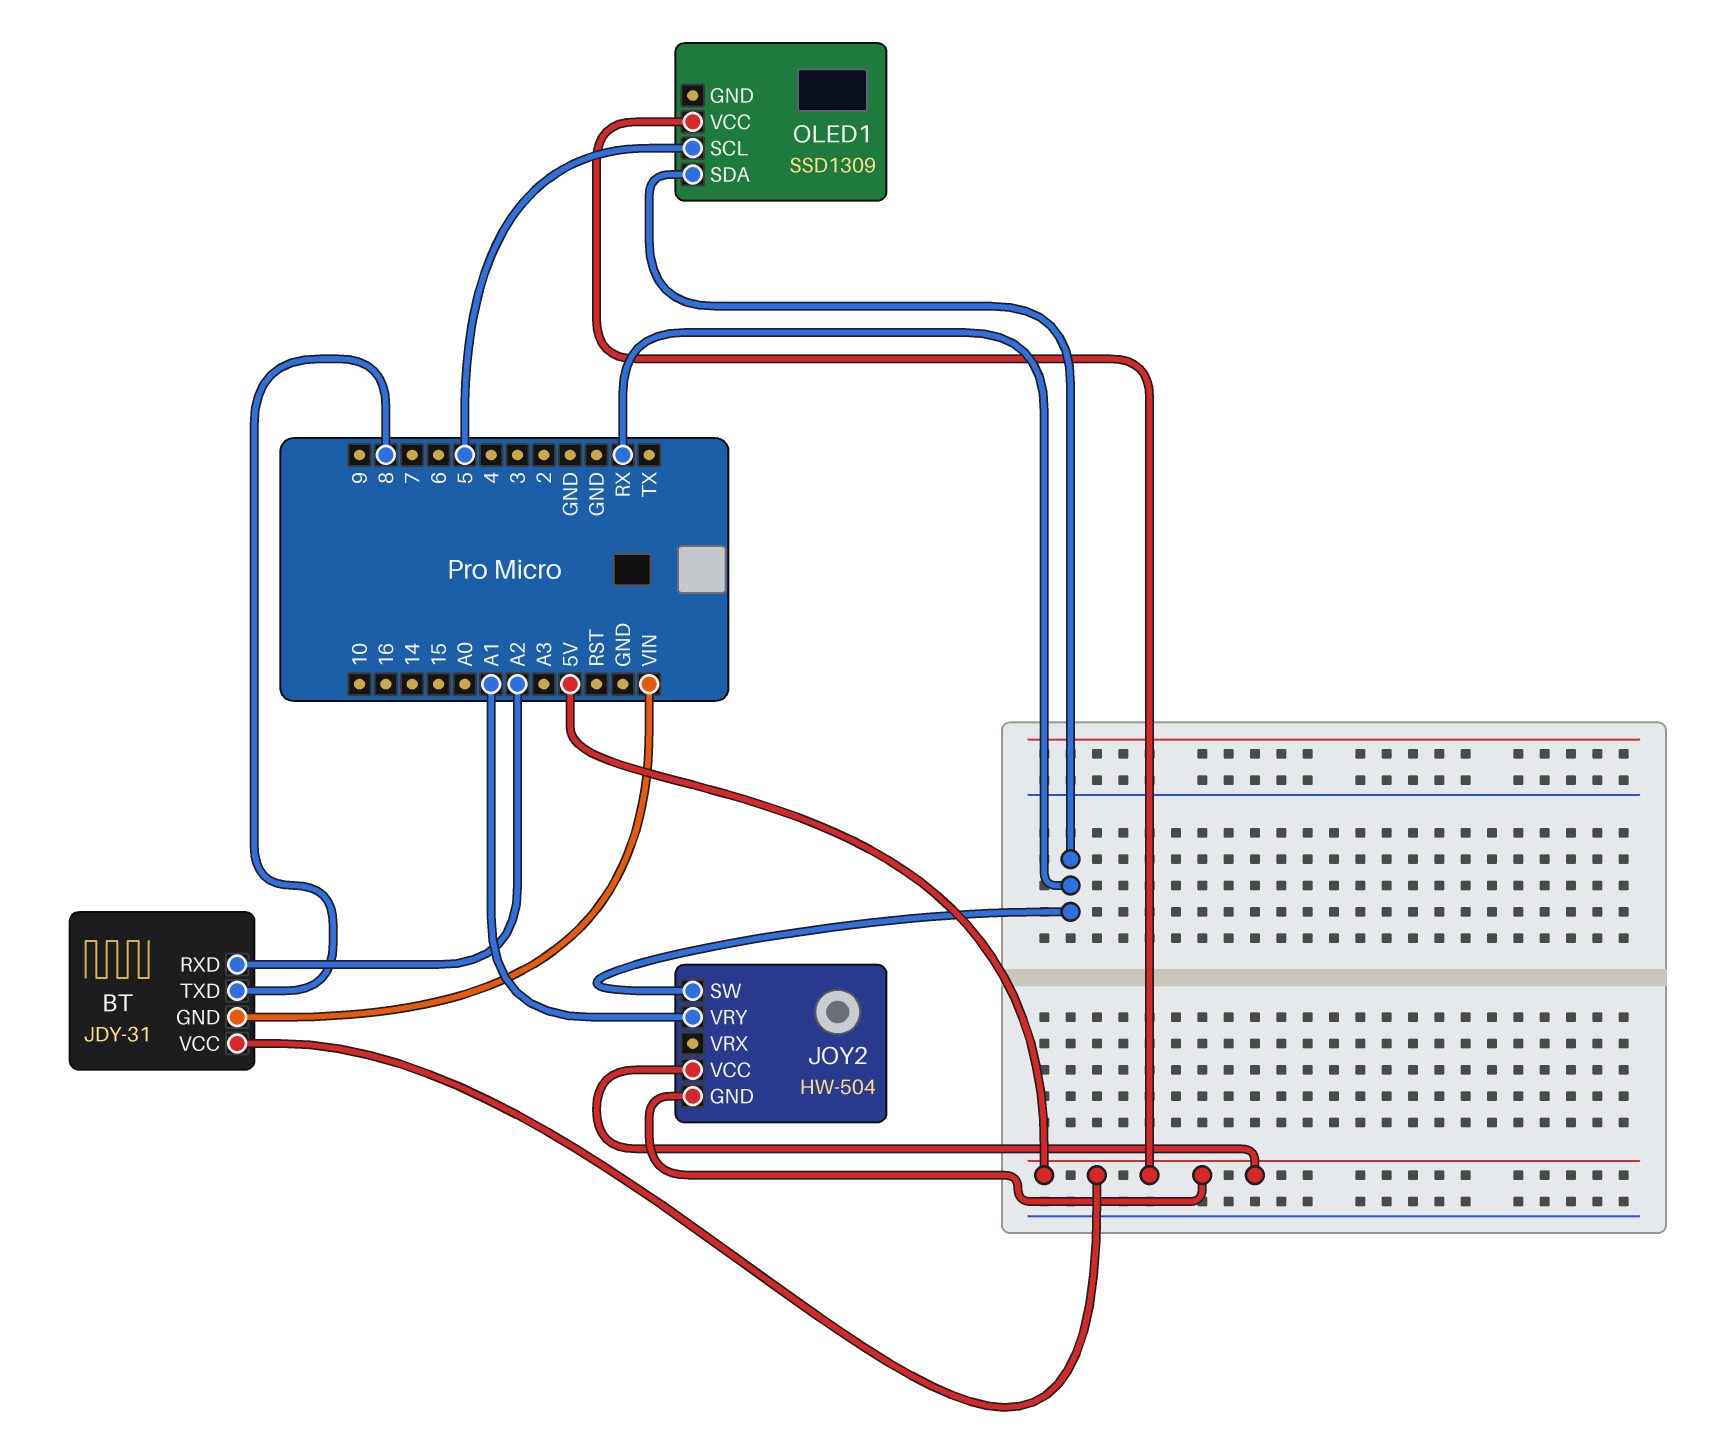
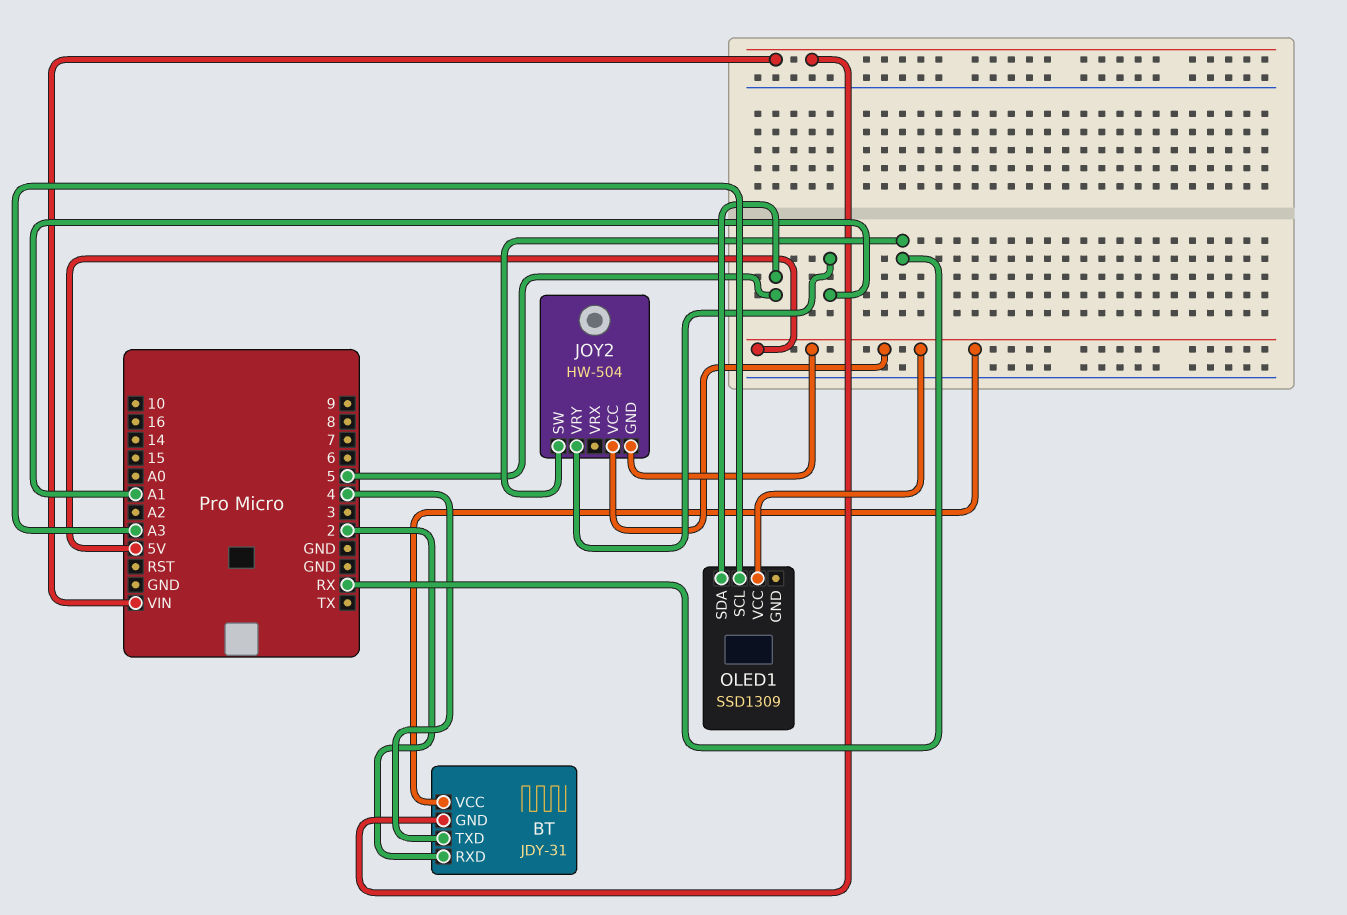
BT pin RXD: A2 -> 2
BT pin TXD: 8 -> 4
OLED1 pin SCL: 5 -> A3
OLED1 pin SDA: RX -> 5

